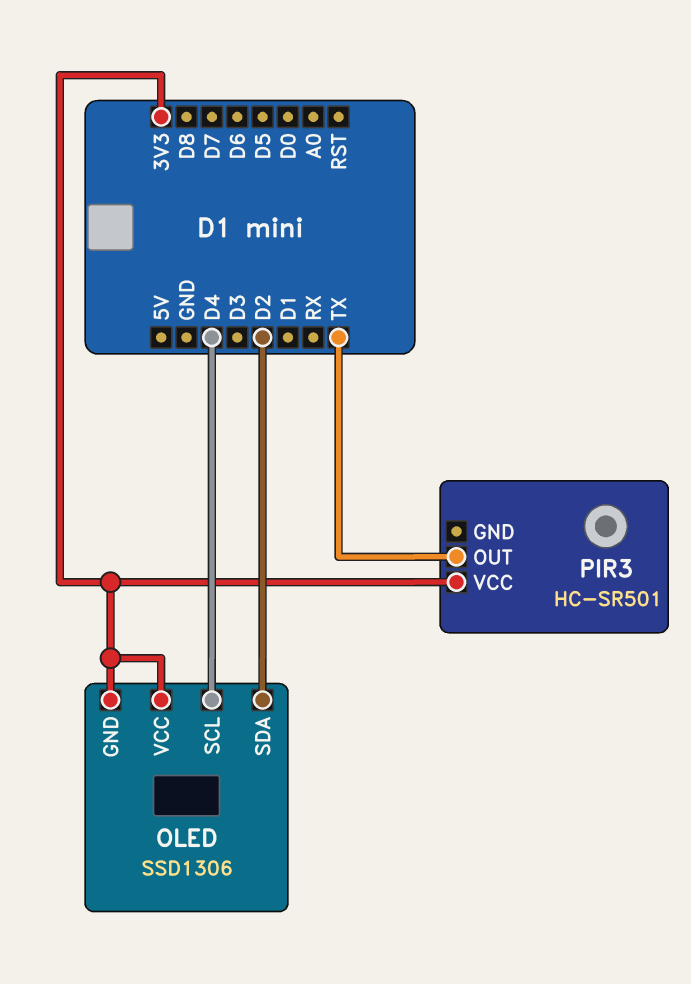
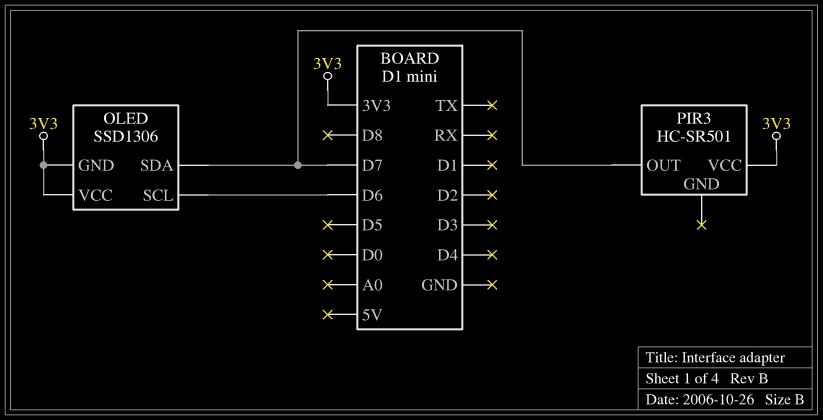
OLED pin SCL: D4 -> D6
OLED pin SDA: D2 -> D7
PIR3 pin OUT: TX -> D7

